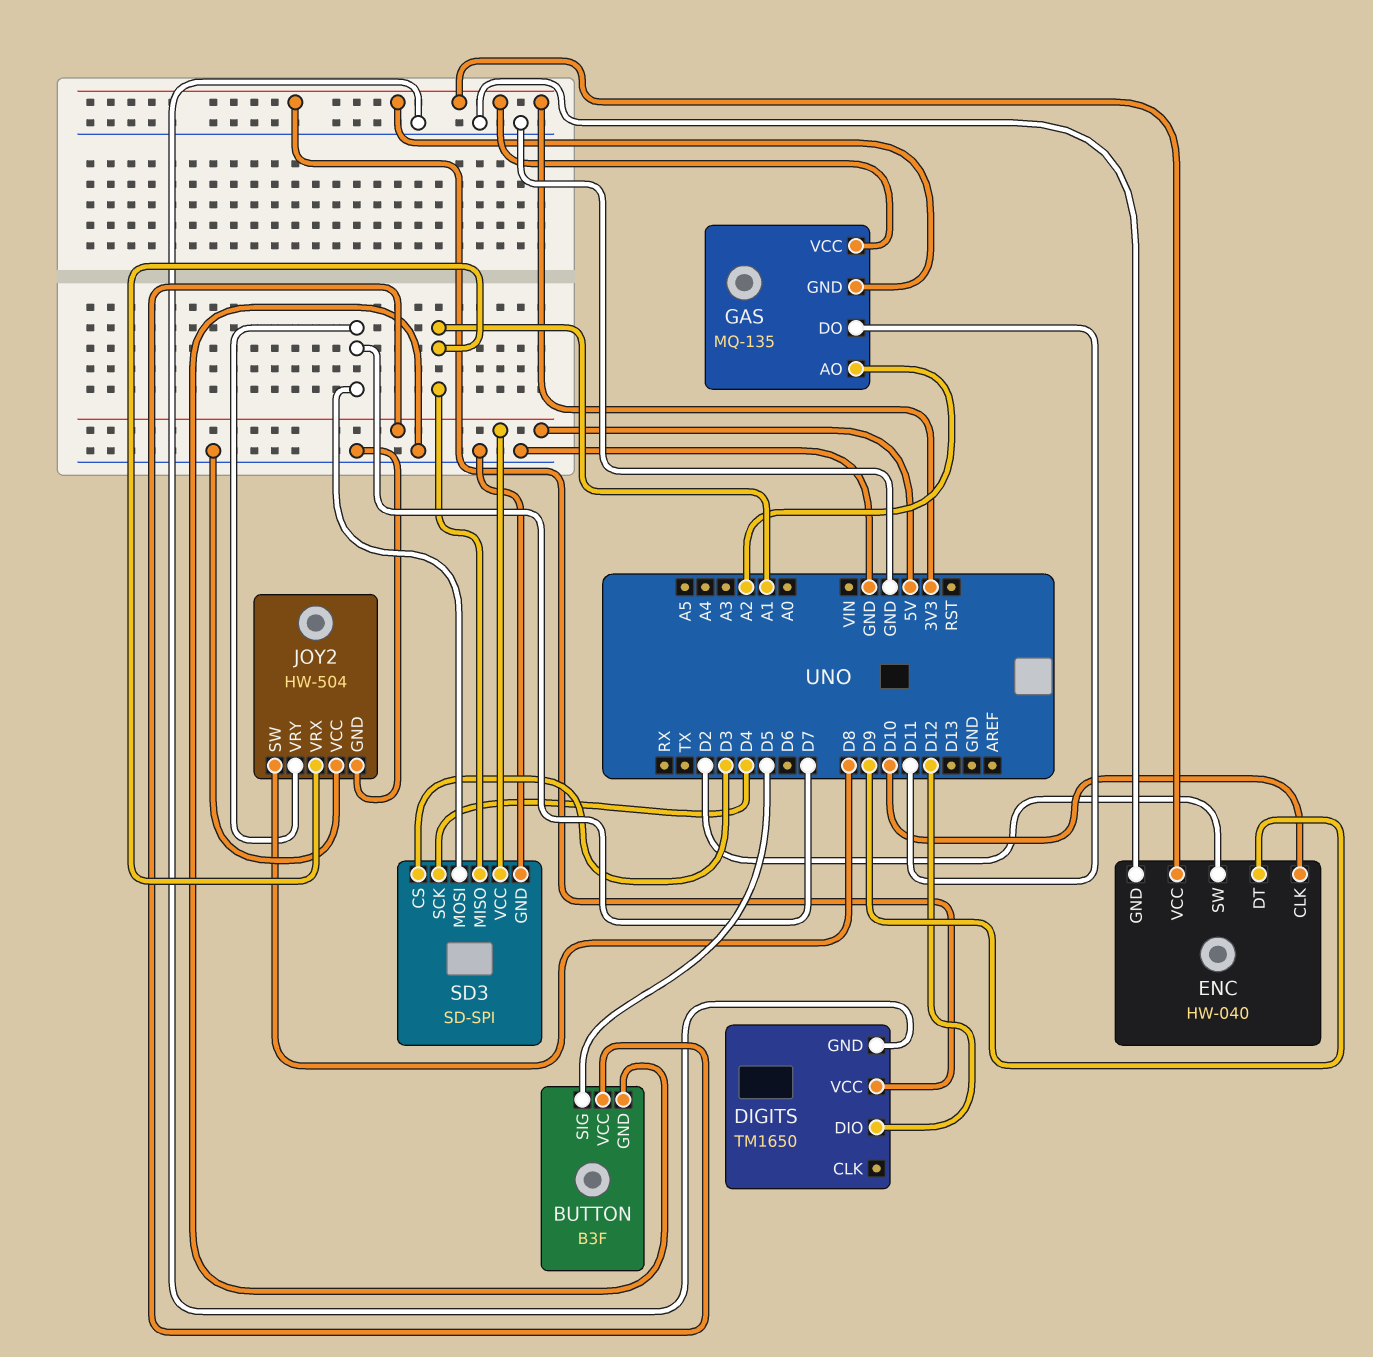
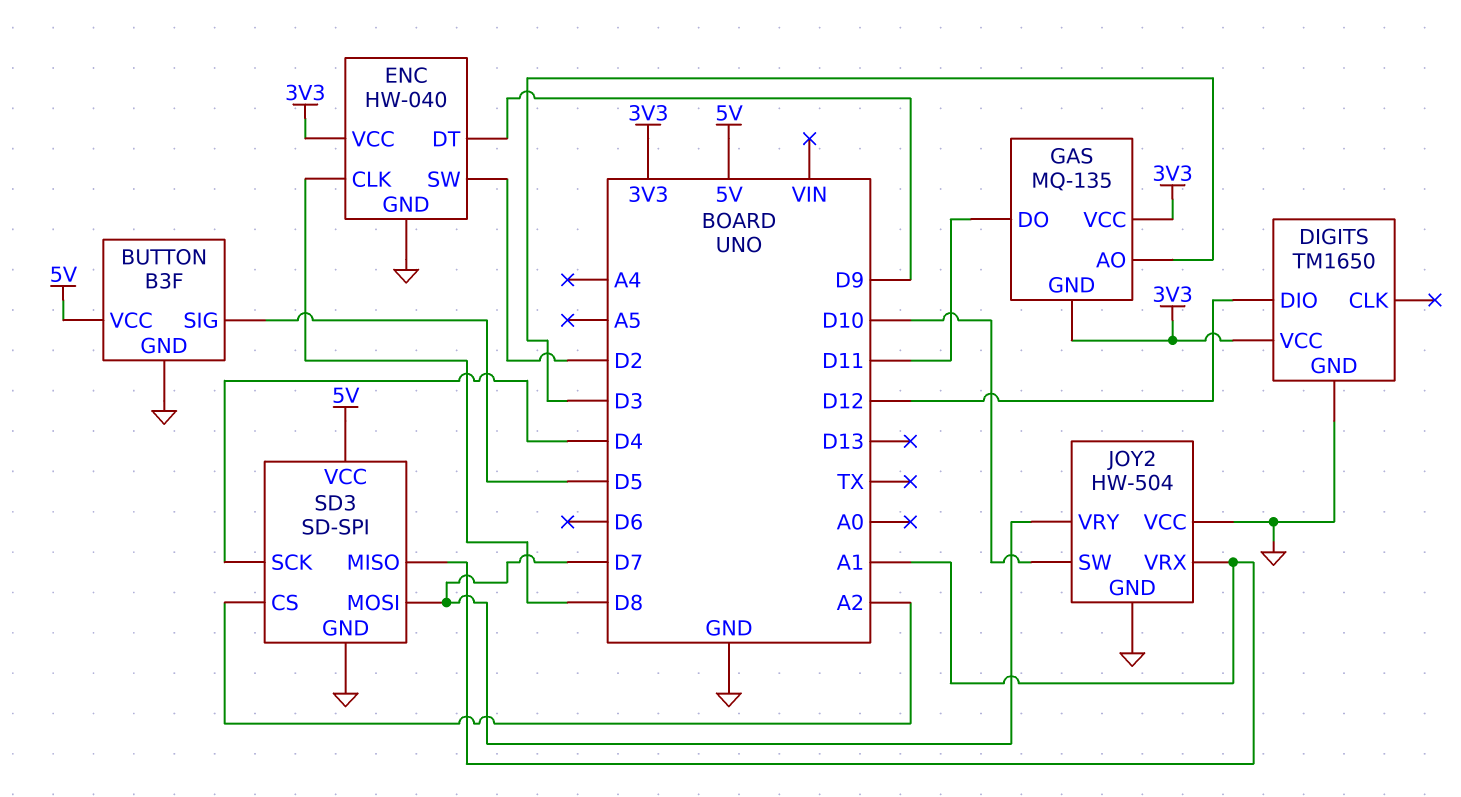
ENC pin CLK: D10 -> D8
GAS pin AO: A2 -> D3
JOY2 pin SW: D8 -> D10
SD3 pin CS: D3 -> A2

